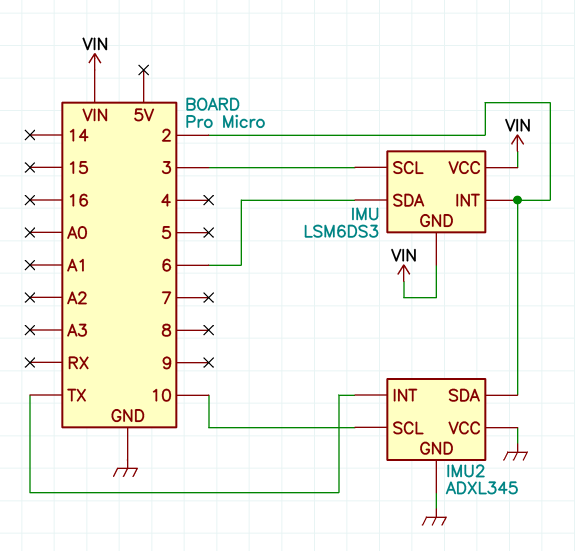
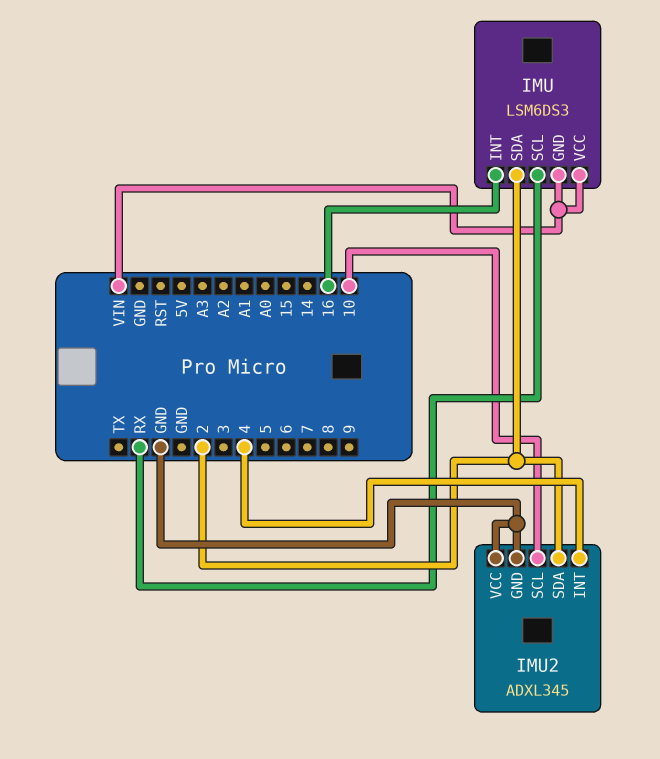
IMU pin INT: 2 -> 16
IMU pin SCL: 3 -> RX
IMU pin SDA: 6 -> 2
IMU2 pin INT: TX -> 4

